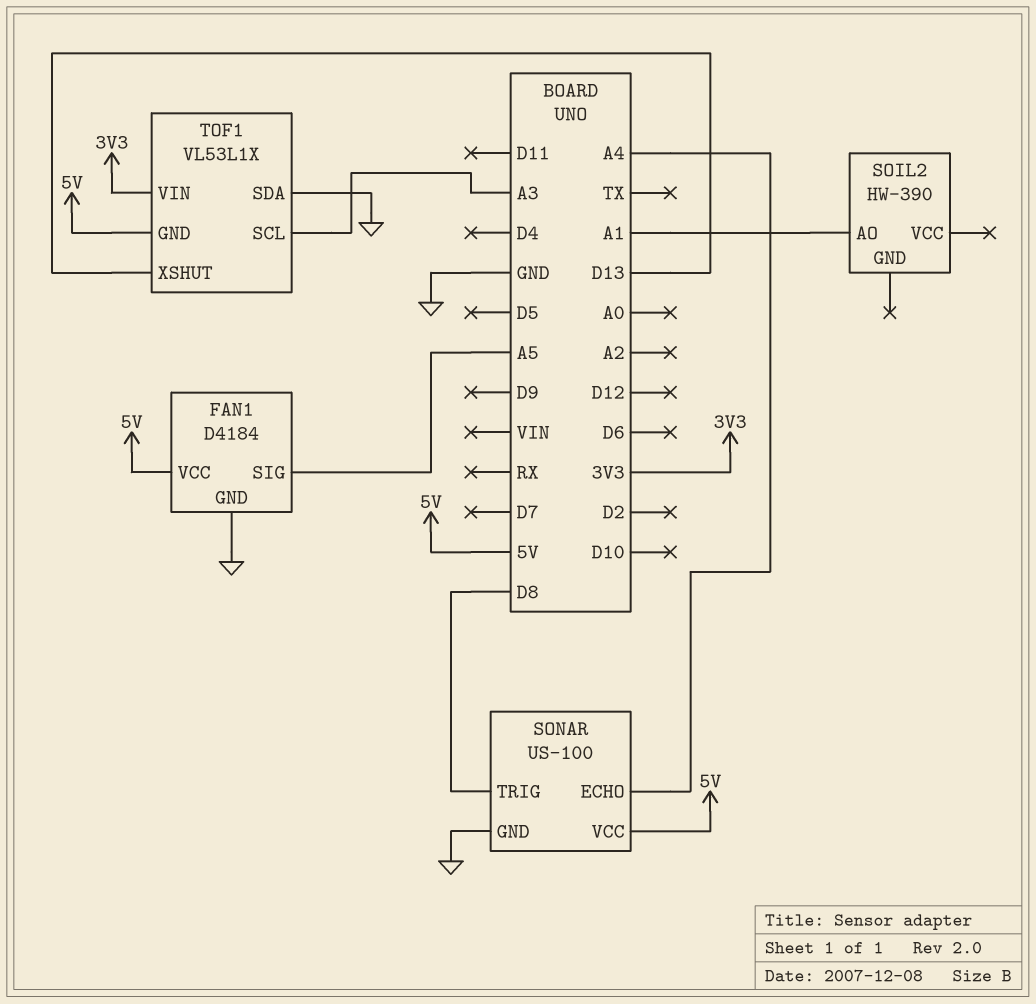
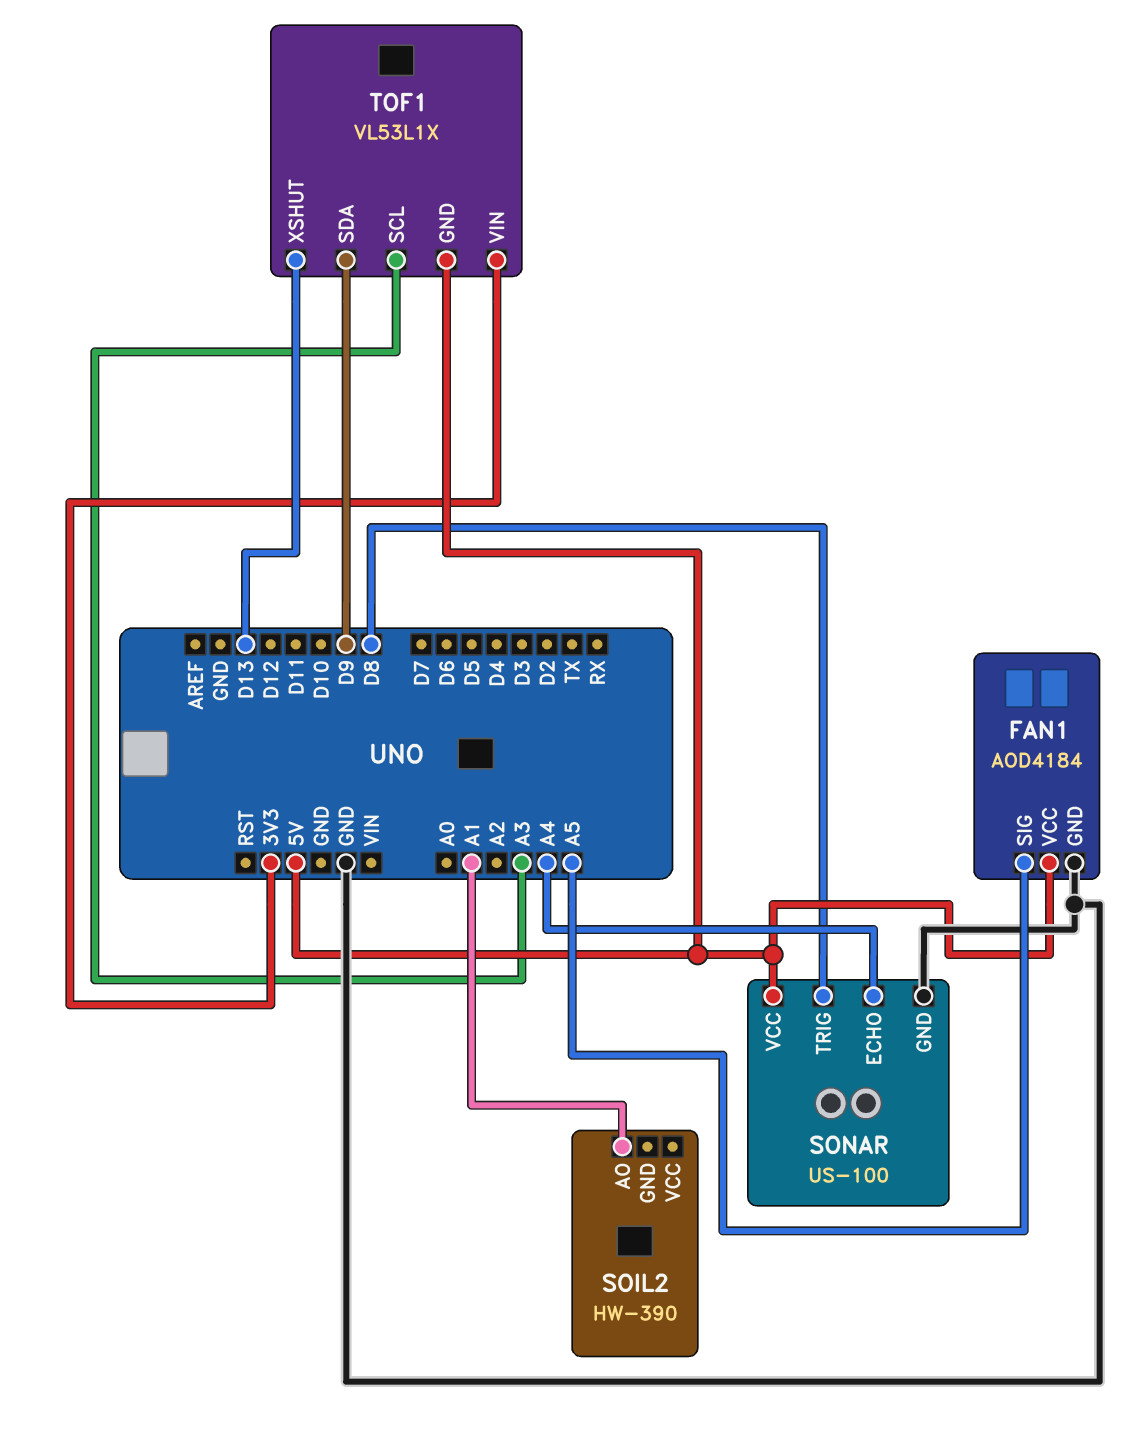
FAN1: D4184 -> AOD4184
TOF1 pin SDA: GND -> D9

